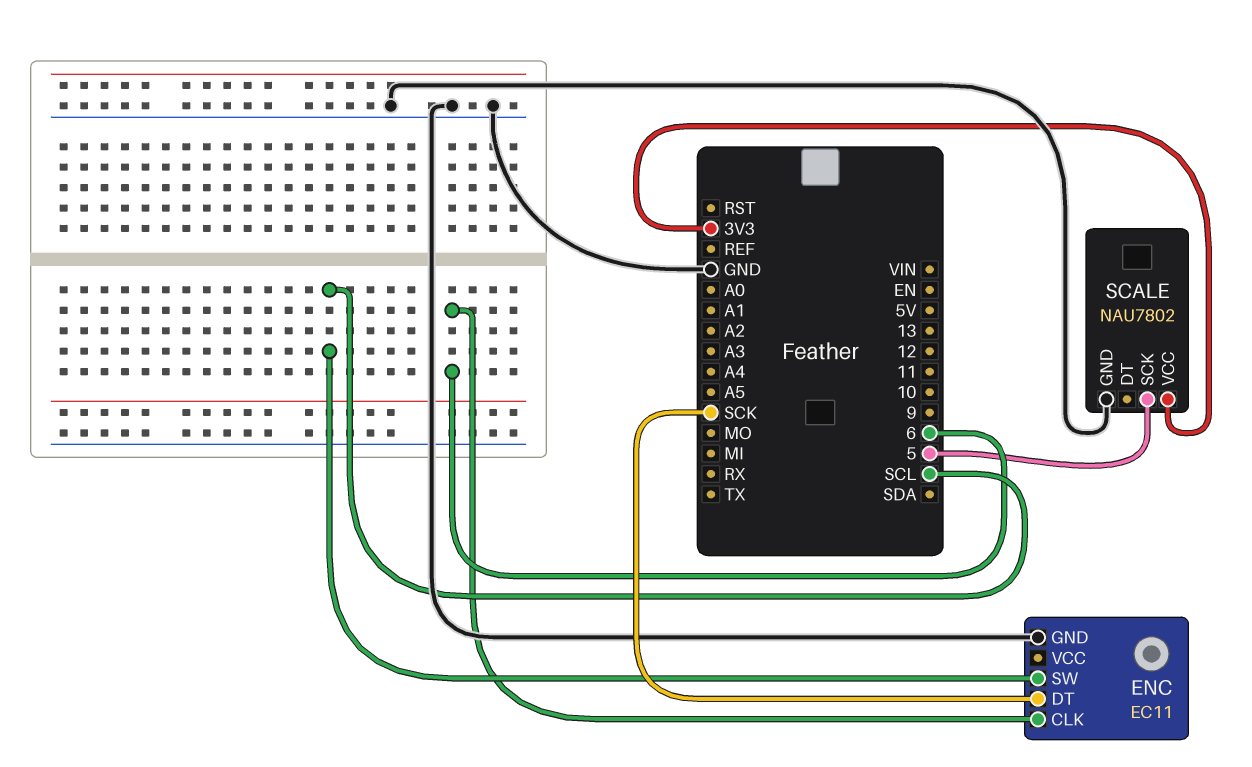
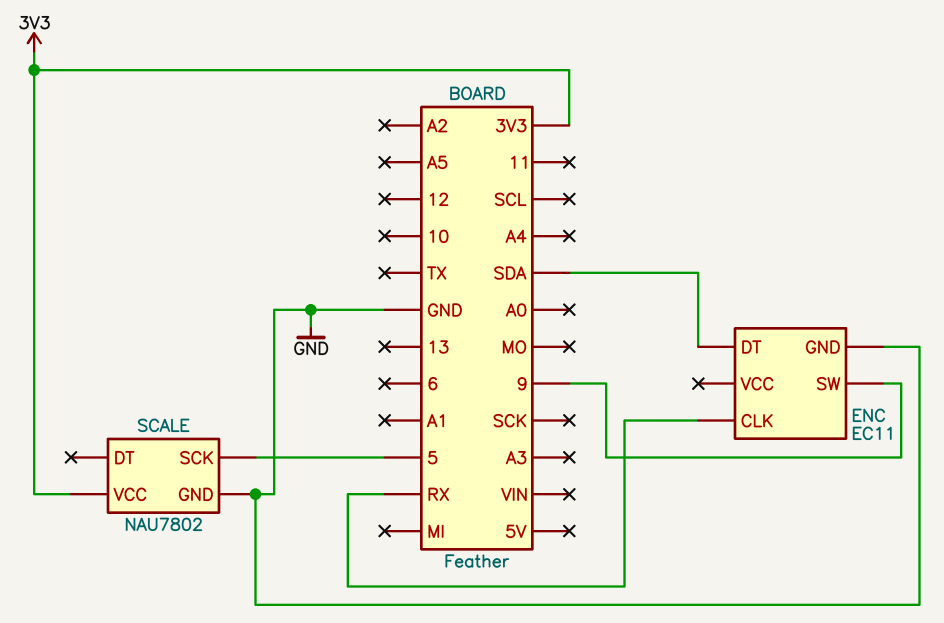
ENC pin CLK: 6 -> RX
ENC pin DT: SCK -> SDA
ENC pin SW: SCL -> 9

